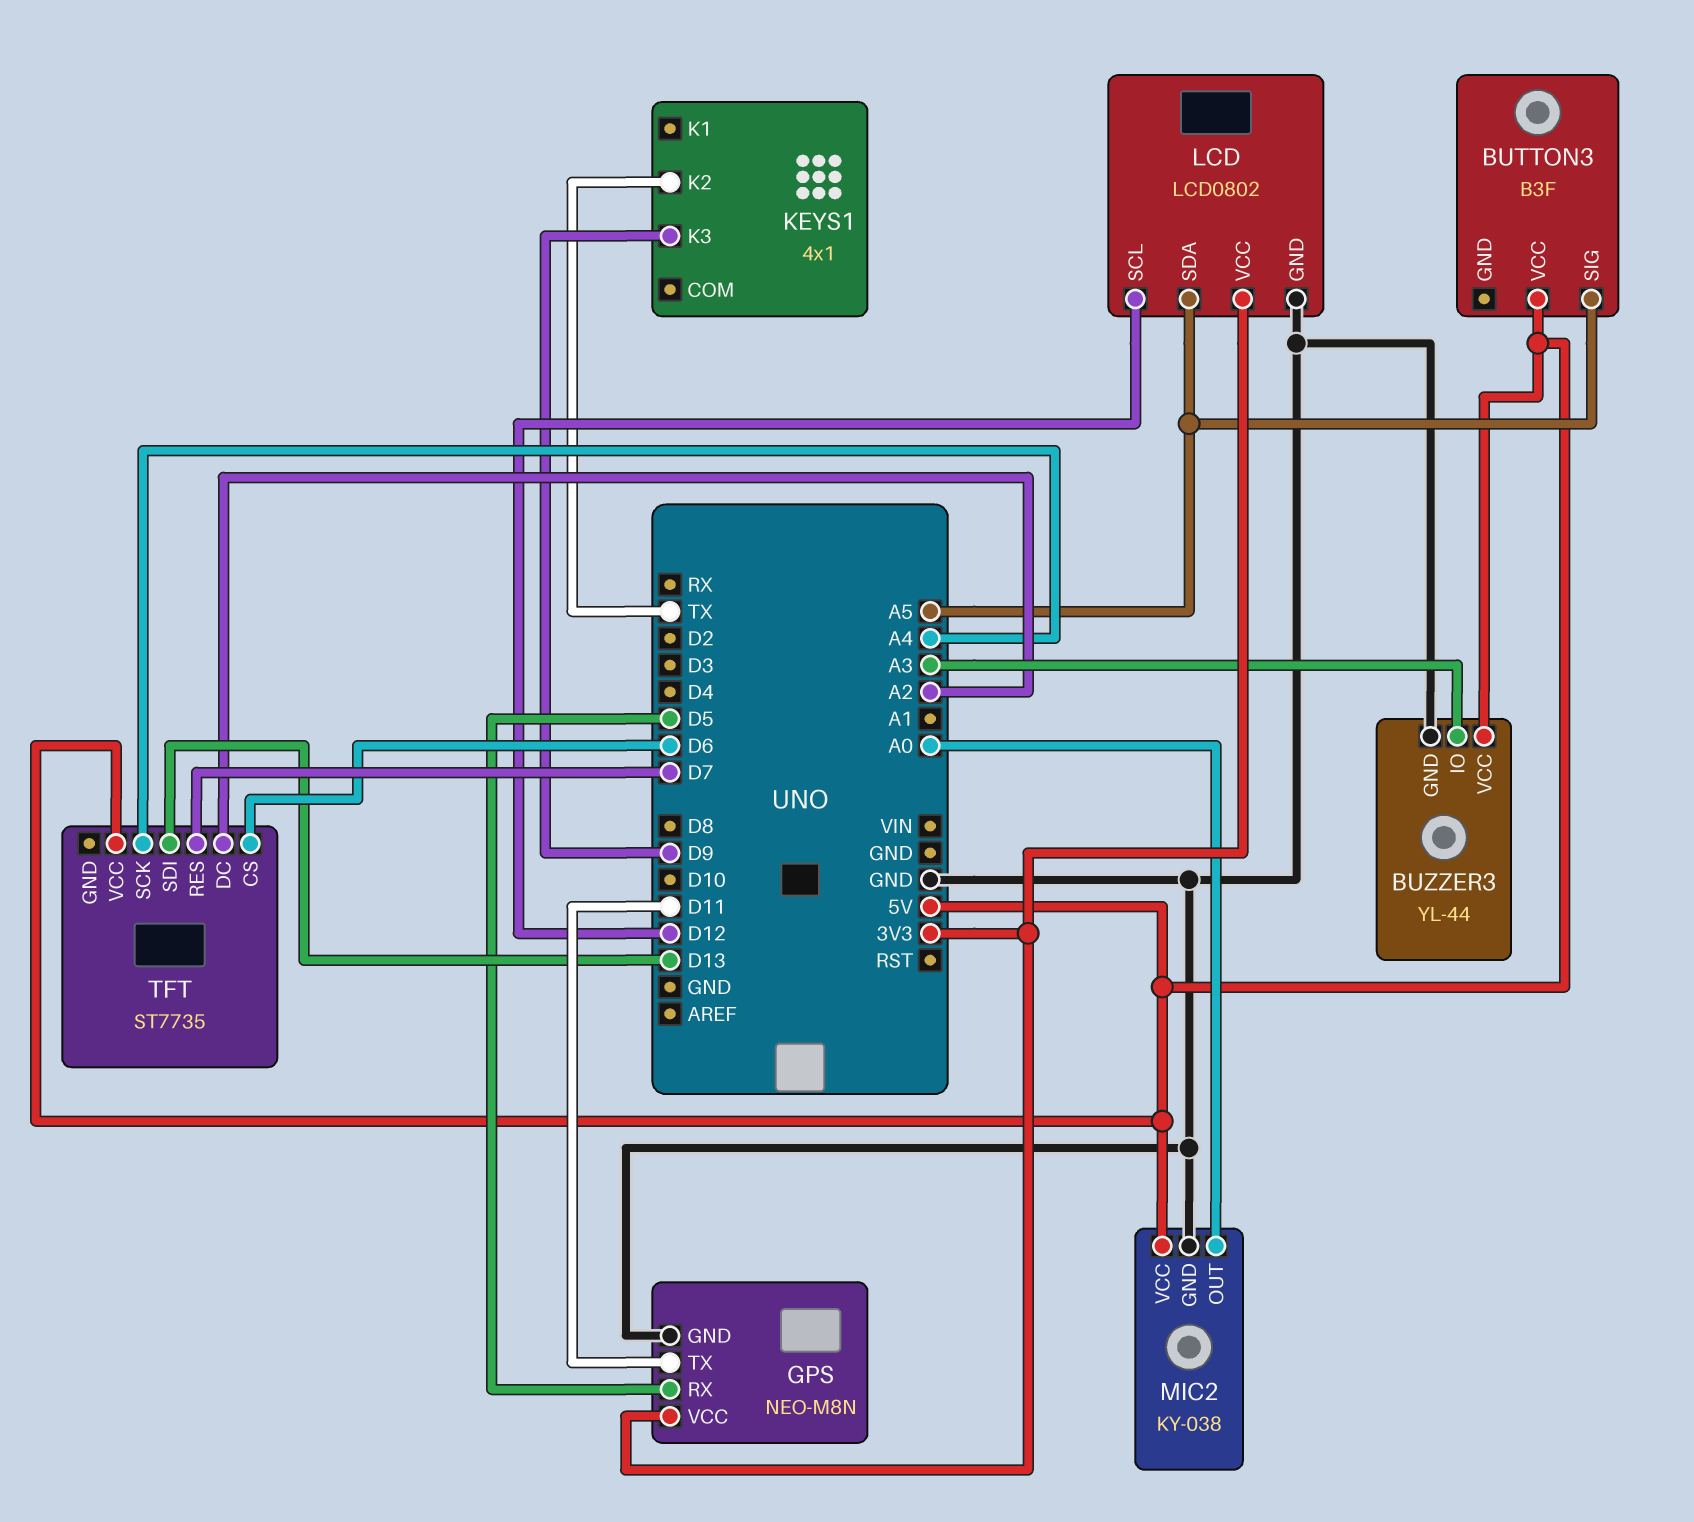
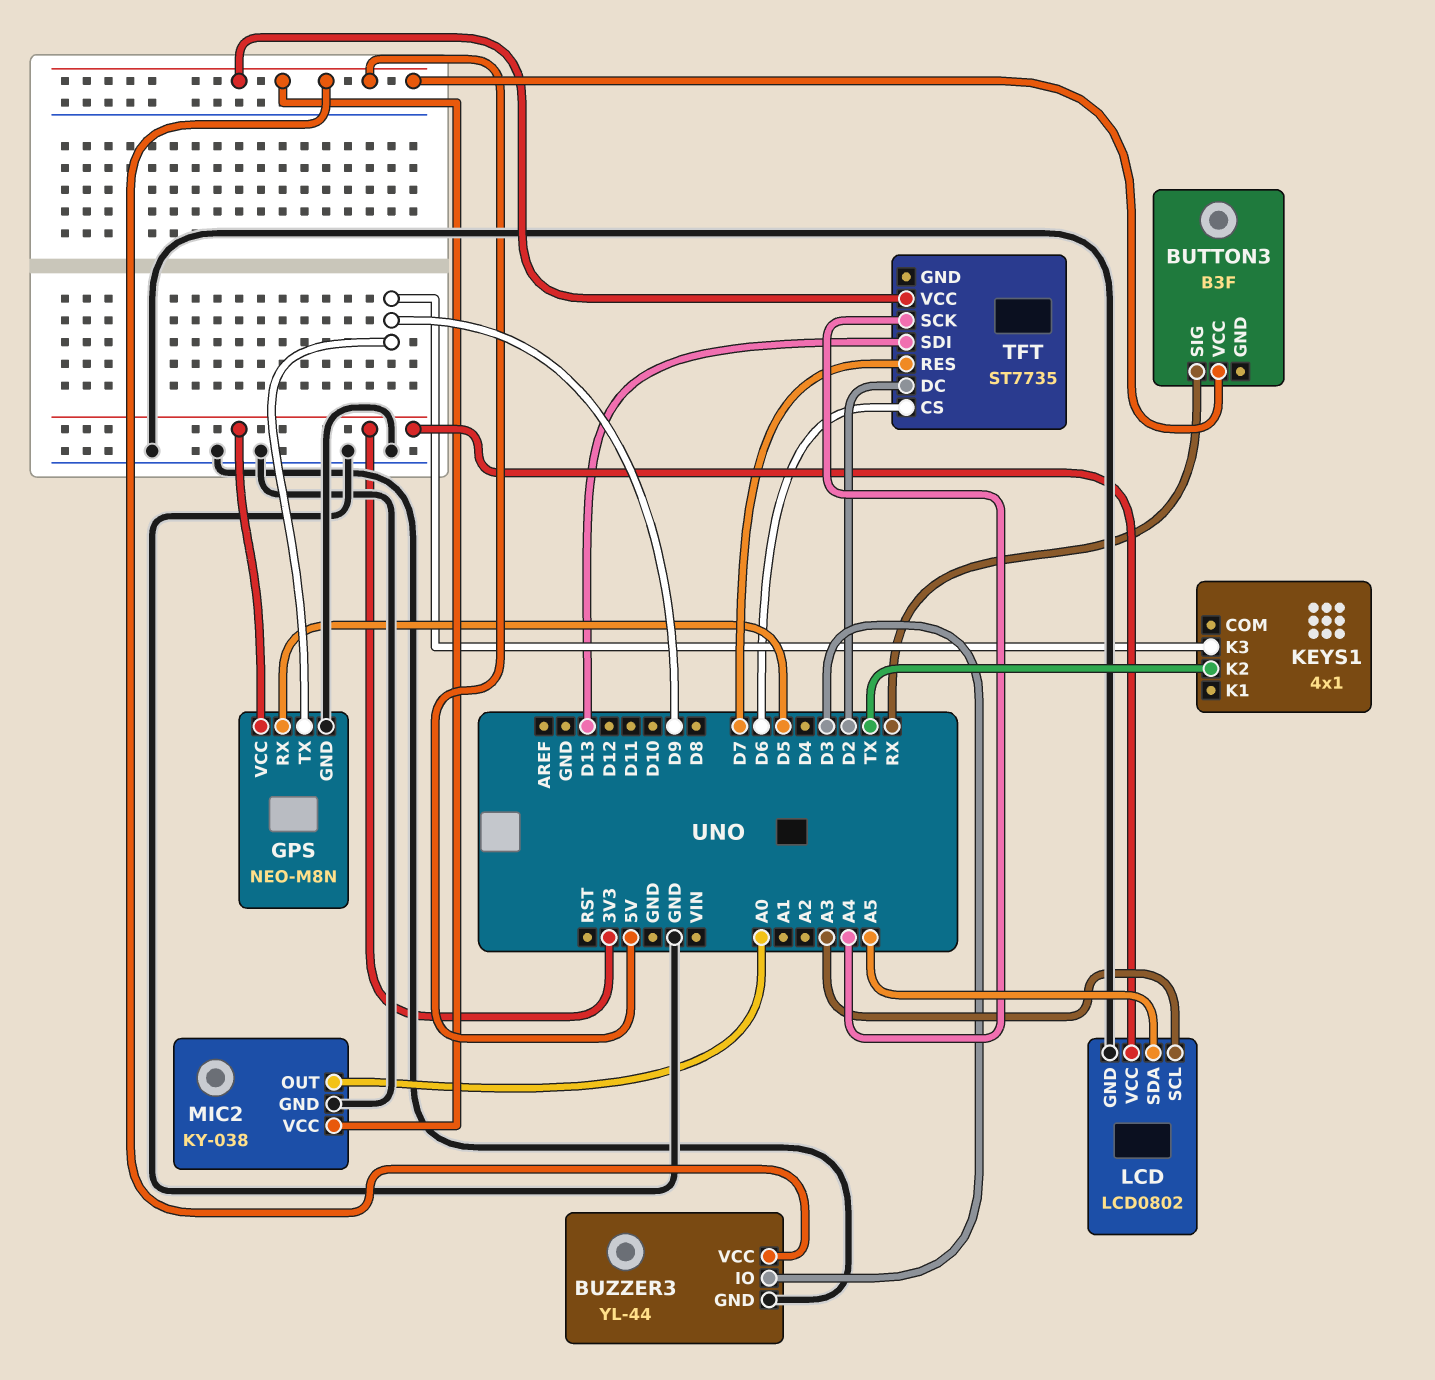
BUTTON3 pin SIG: A5 -> RX
BUZZER3 pin IO: A3 -> D3
GPS pin TX: D11 -> D9
LCD pin SCL: D12 -> A3
TFT pin DC: A2 -> D2

